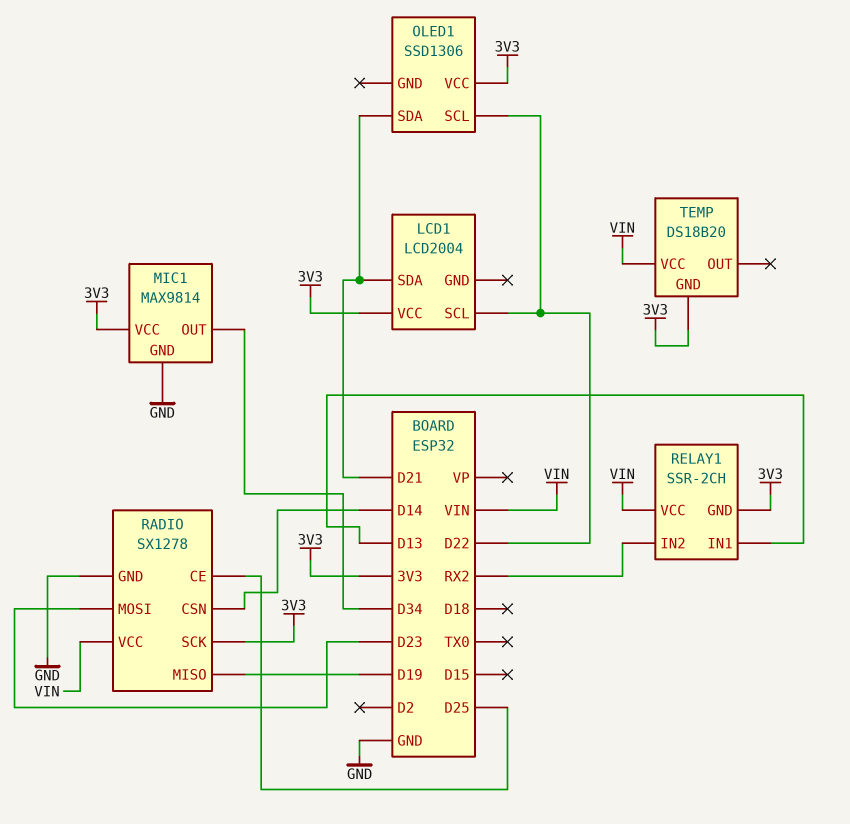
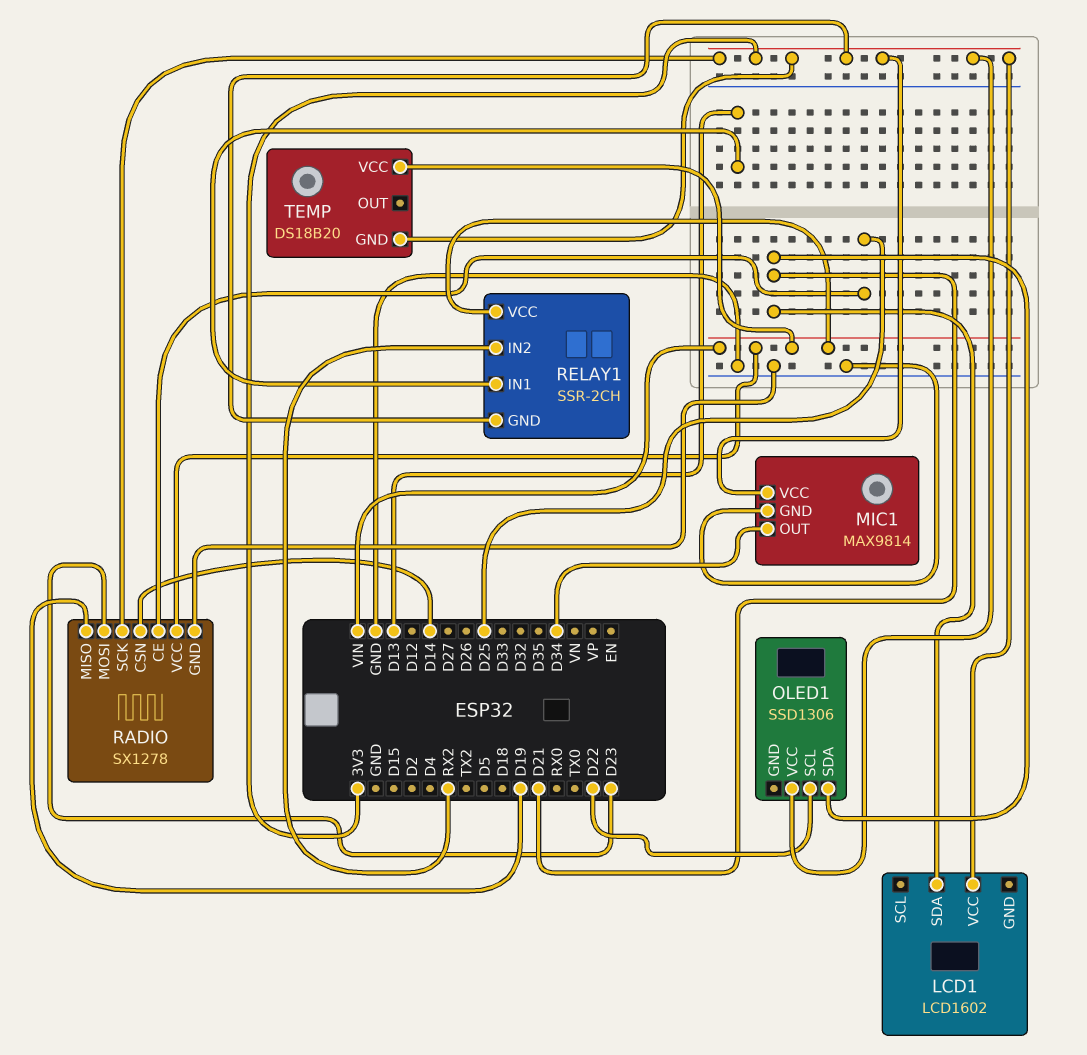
LCD1: LCD2004 -> LCD1602
LCD1 pin SCL: D22 -> none

